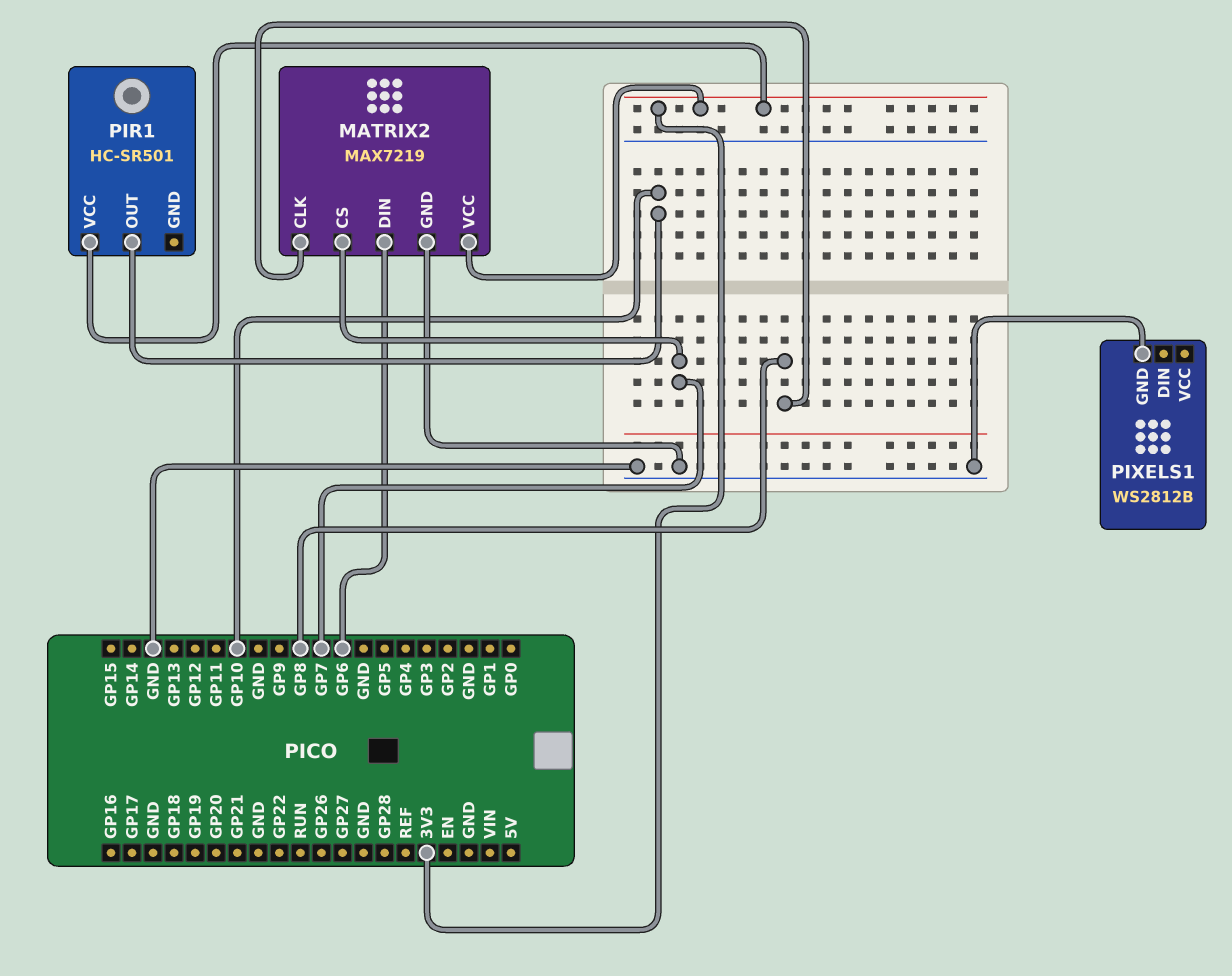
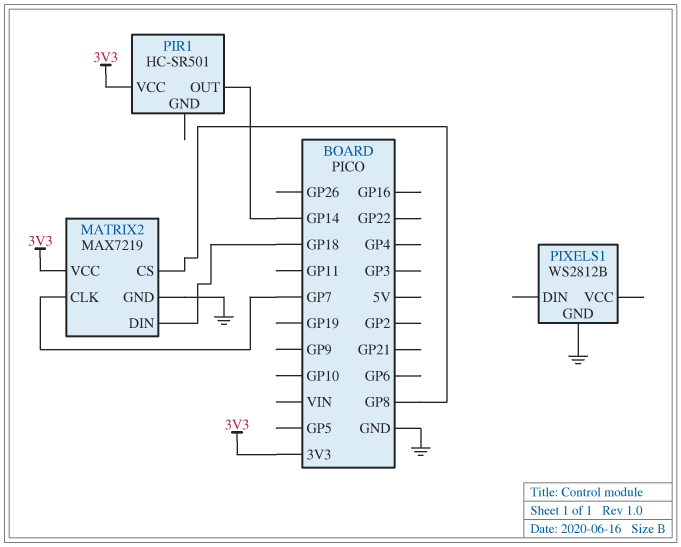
MATRIX2 pin CLK: GP8 -> GP7
MATRIX2 pin CS: GP7 -> GP8
MATRIX2 pin DIN: GP6 -> GP18
PIR1 pin OUT: GP10 -> GP14

